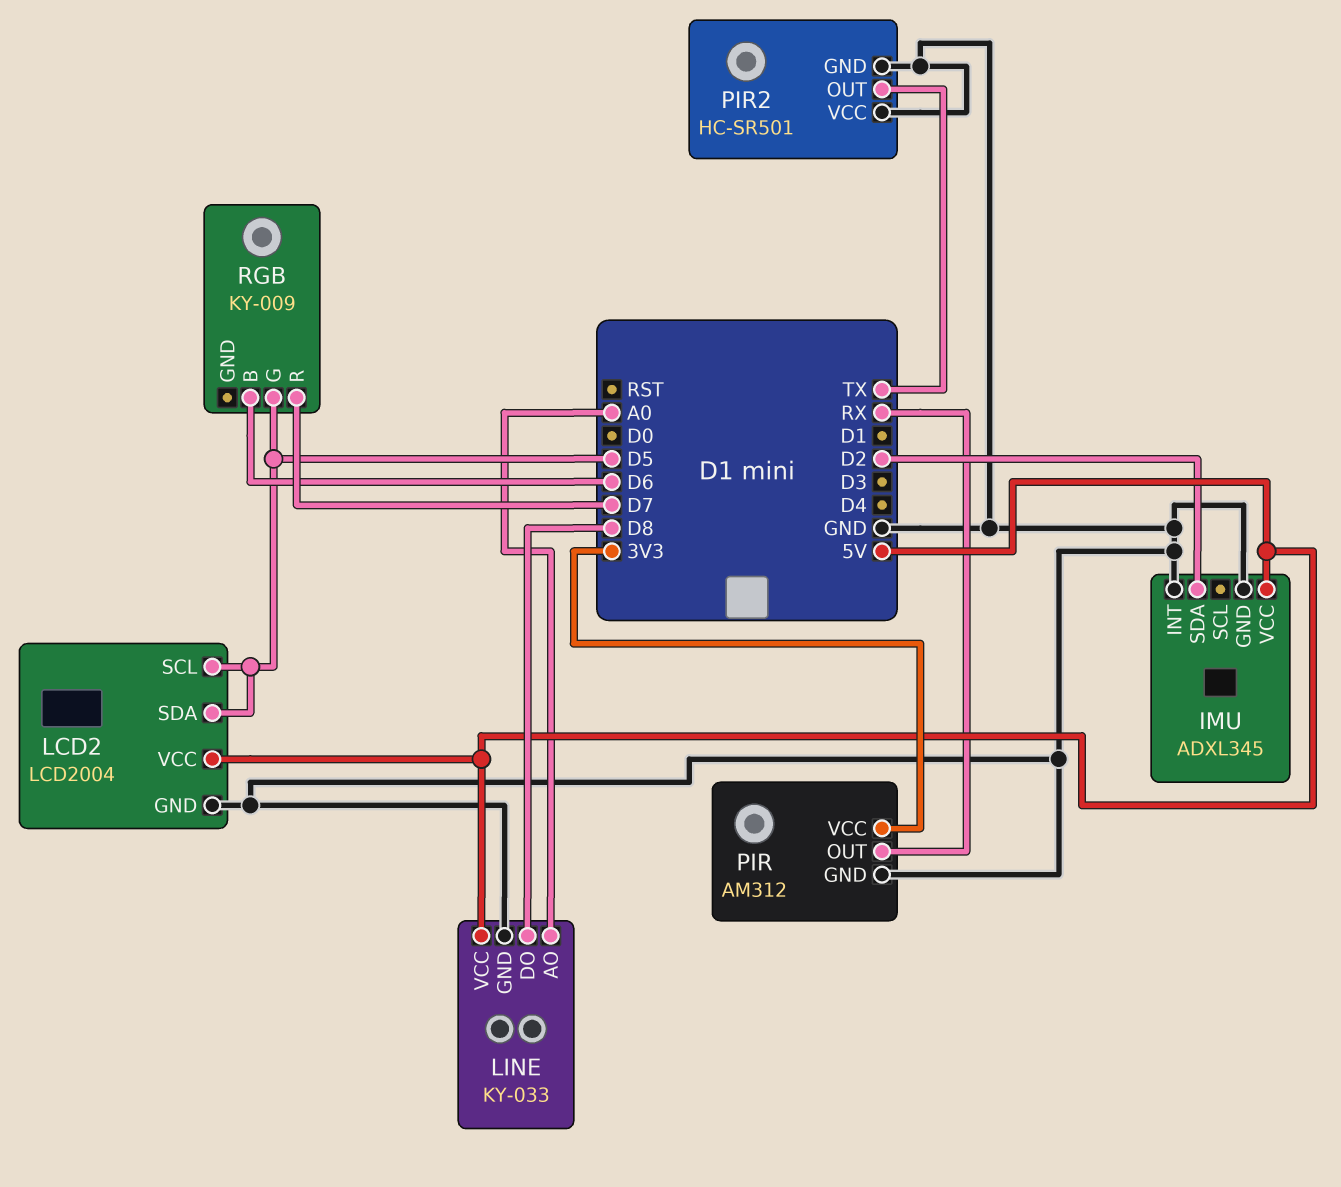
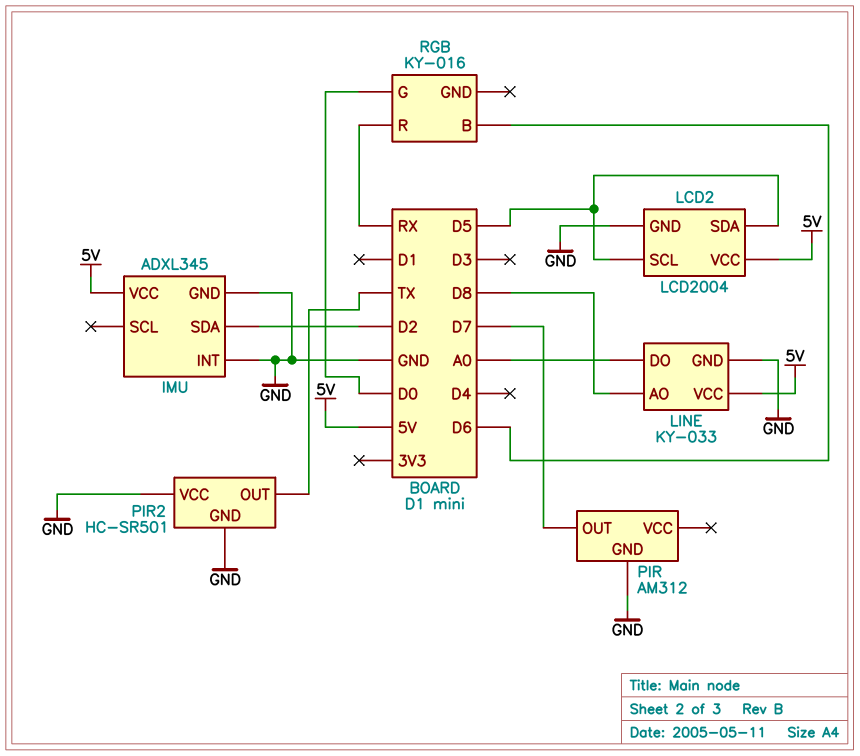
LINE pin AO: A0 -> D8
LINE pin DO: D8 -> A0
PIR pin OUT: RX -> D7
PIR pin VCC: 3V3 -> none
RGB: KY-009 -> KY-016
RGB pin G: D5 -> D0
RGB pin R: D7 -> RX

